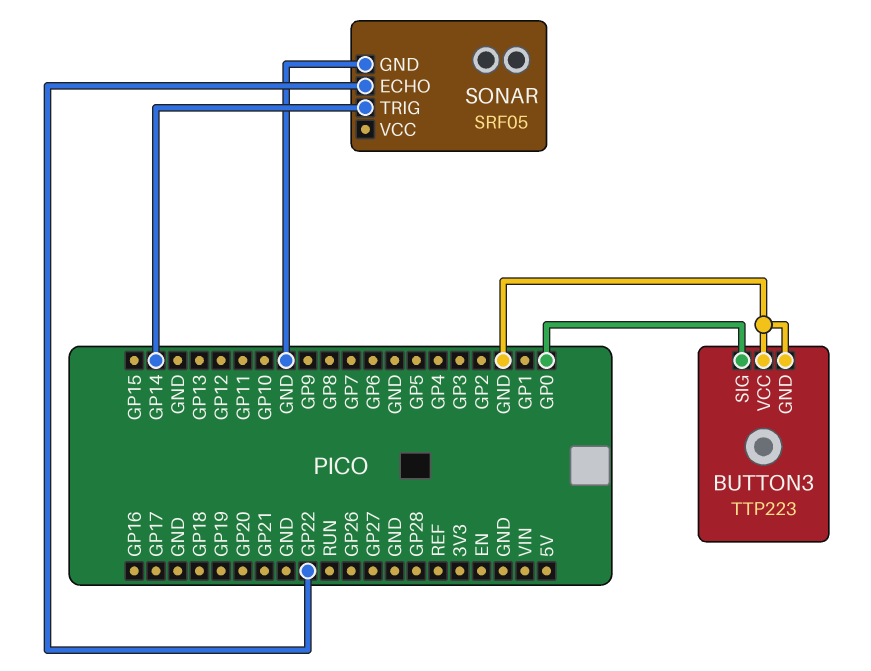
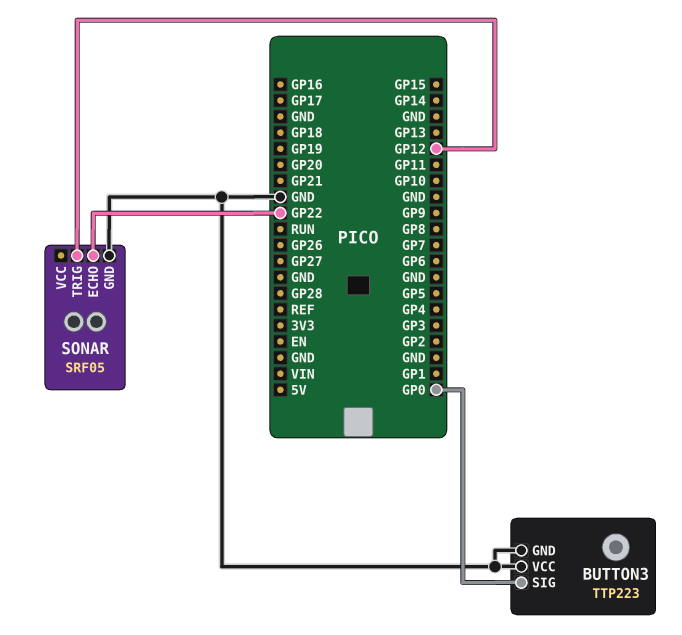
SONAR pin TRIG: GP14 -> GP12

